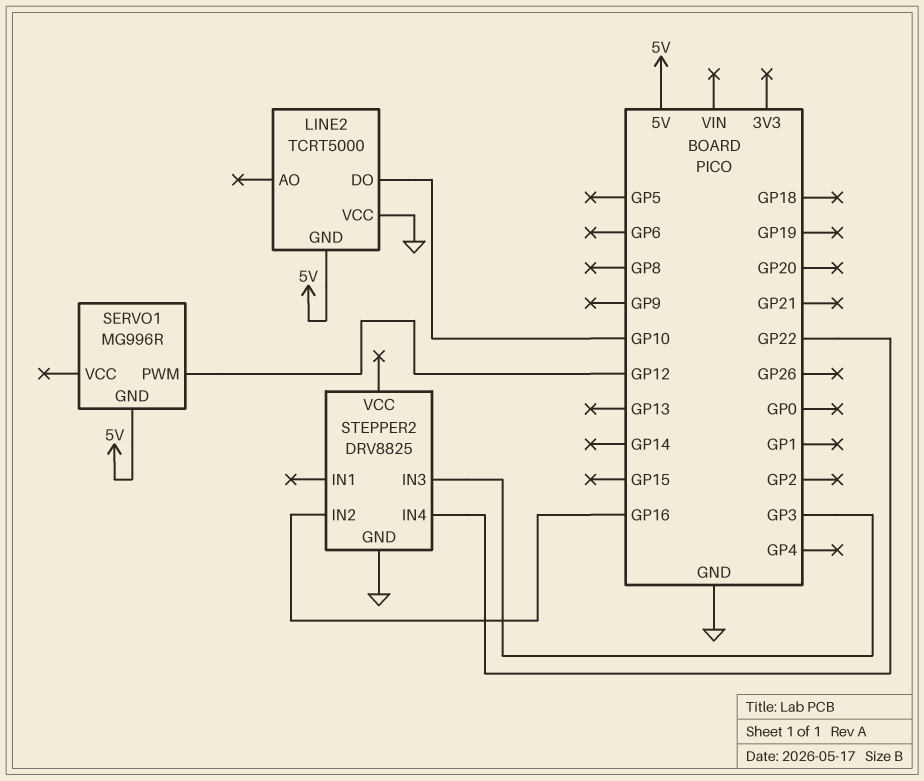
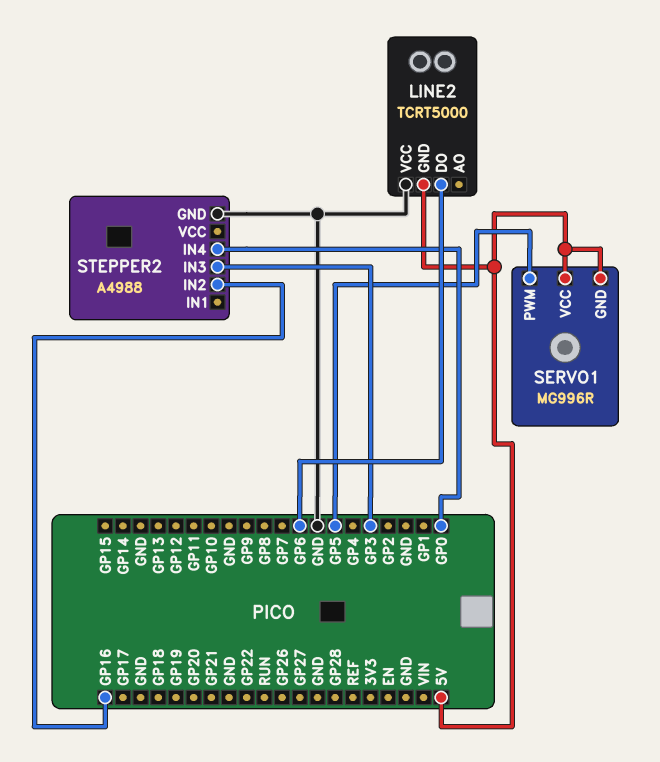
LINE2 pin DO: GP10 -> GP6
SERVO1 pin PWM: GP12 -> GP5
SERVO1 pin VCC: none -> 5V
STEPPER2: DRV8825 -> A4988
STEPPER2 pin IN4: GP22 -> GP0

